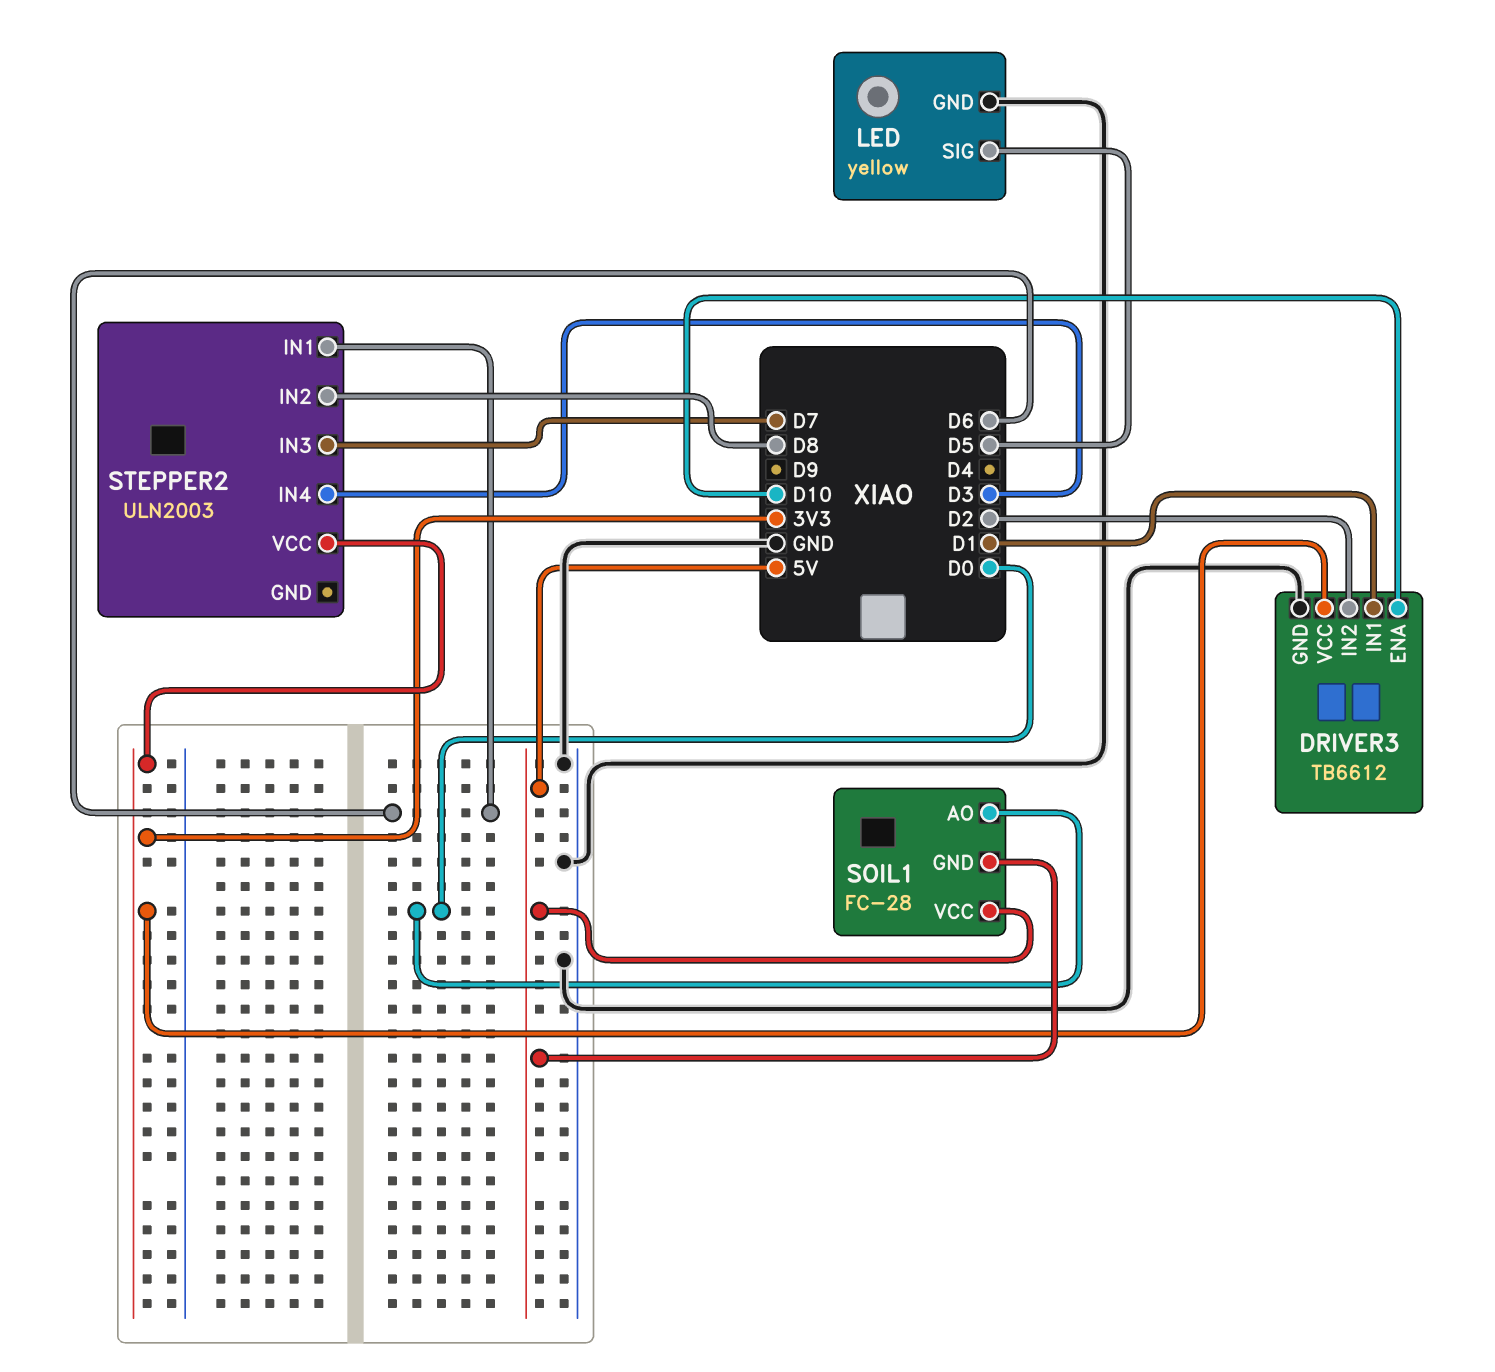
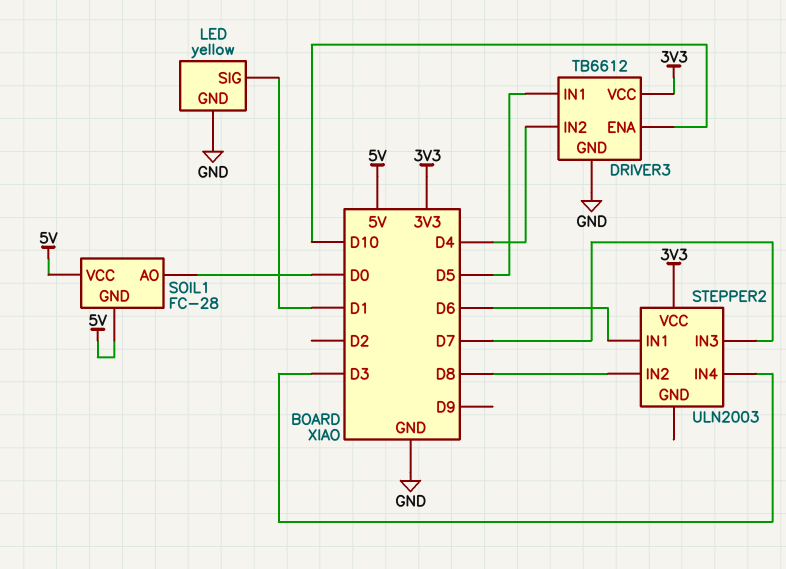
DRIVER3 pin IN1: D1 -> D5
DRIVER3 pin IN2: D2 -> D4
LED pin SIG: D5 -> D1

